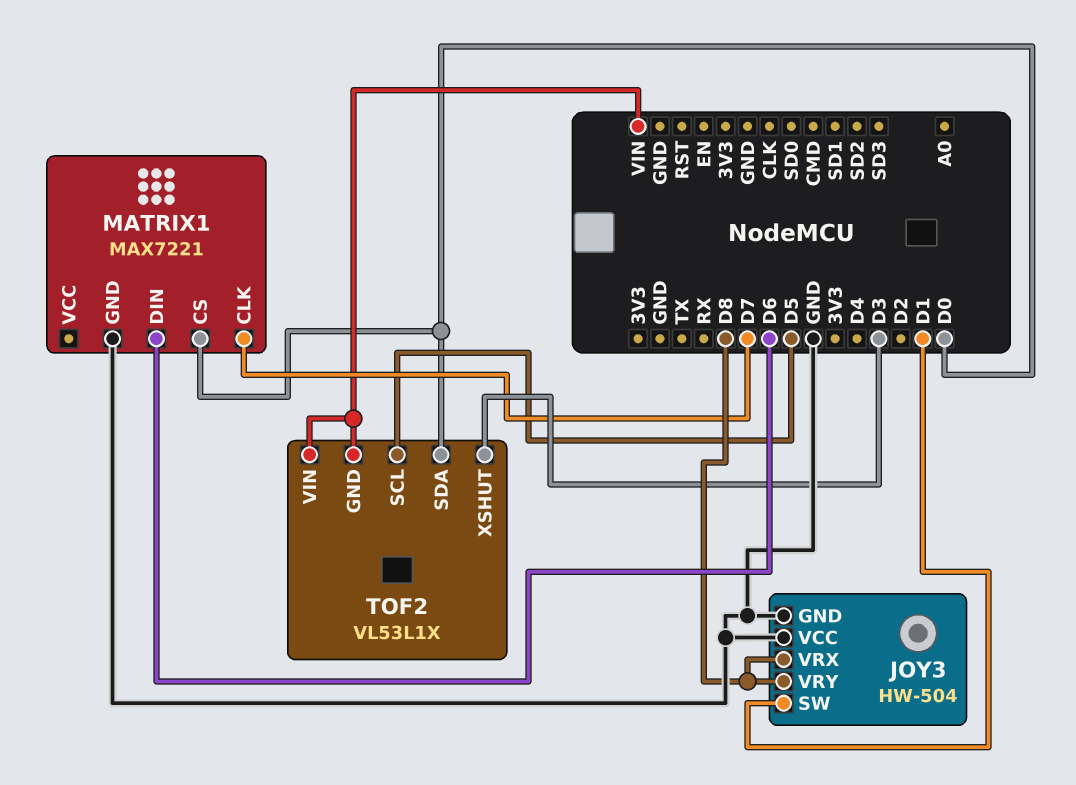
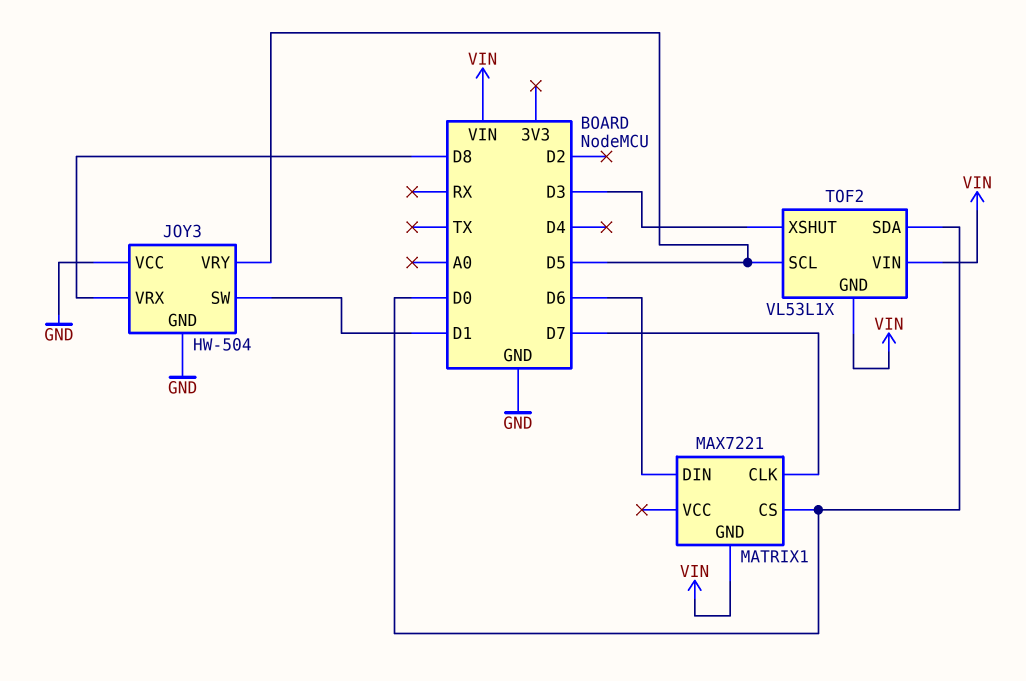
JOY3 pin VRY: D8 -> D5
MATRIX1 pin GND: GND -> VIN

